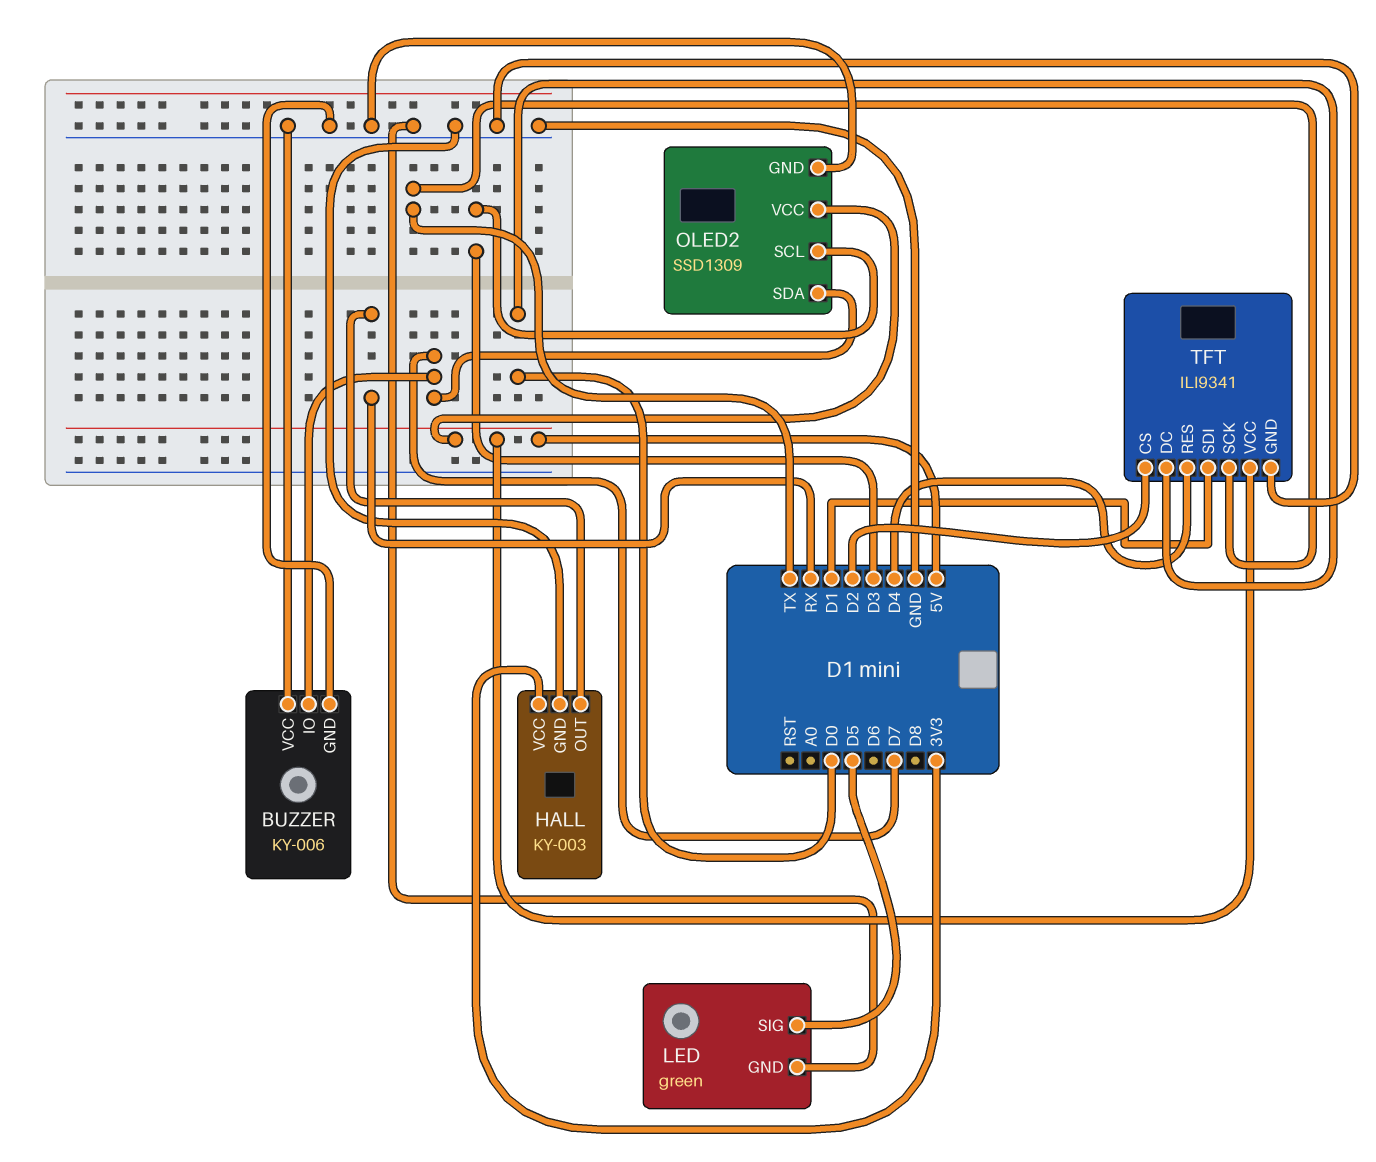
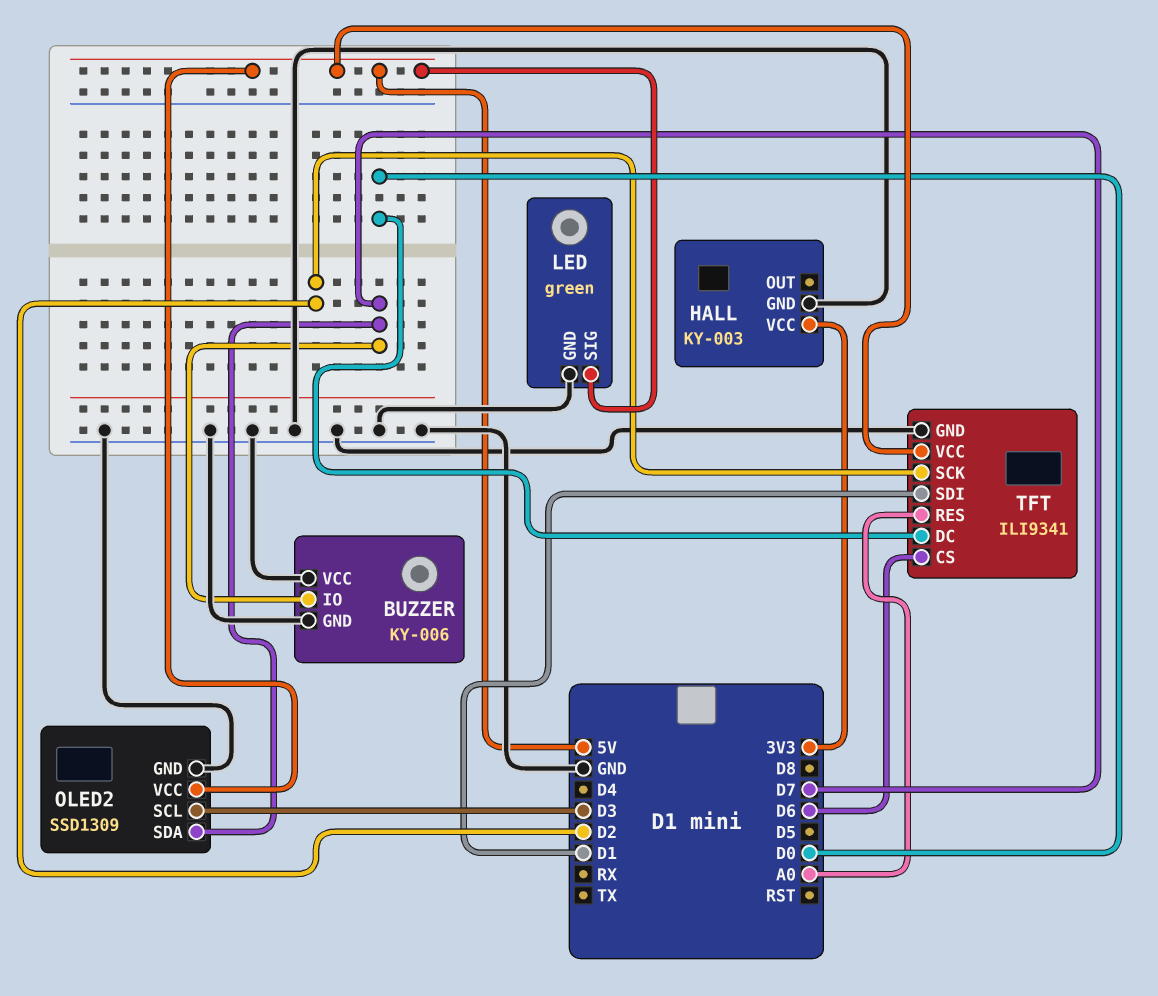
HALL pin OUT: RX -> none
LED pin SIG: D5 -> 5V
TFT pin CS: D2 -> D6
TFT pin RES: D4 -> A0
TFT pin SCK: TX -> D2

